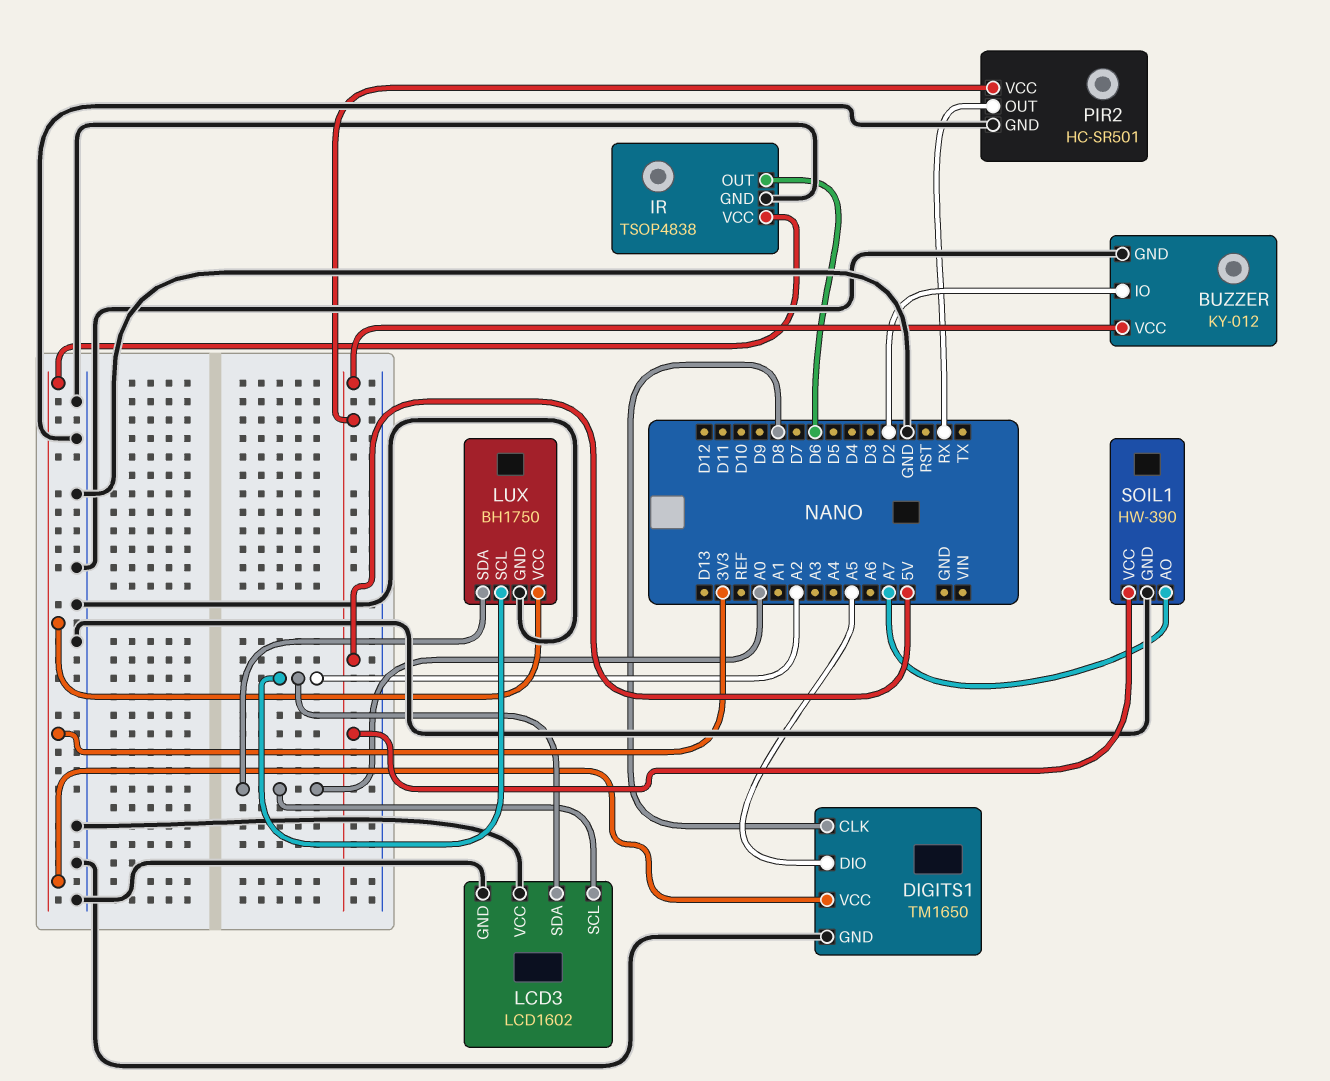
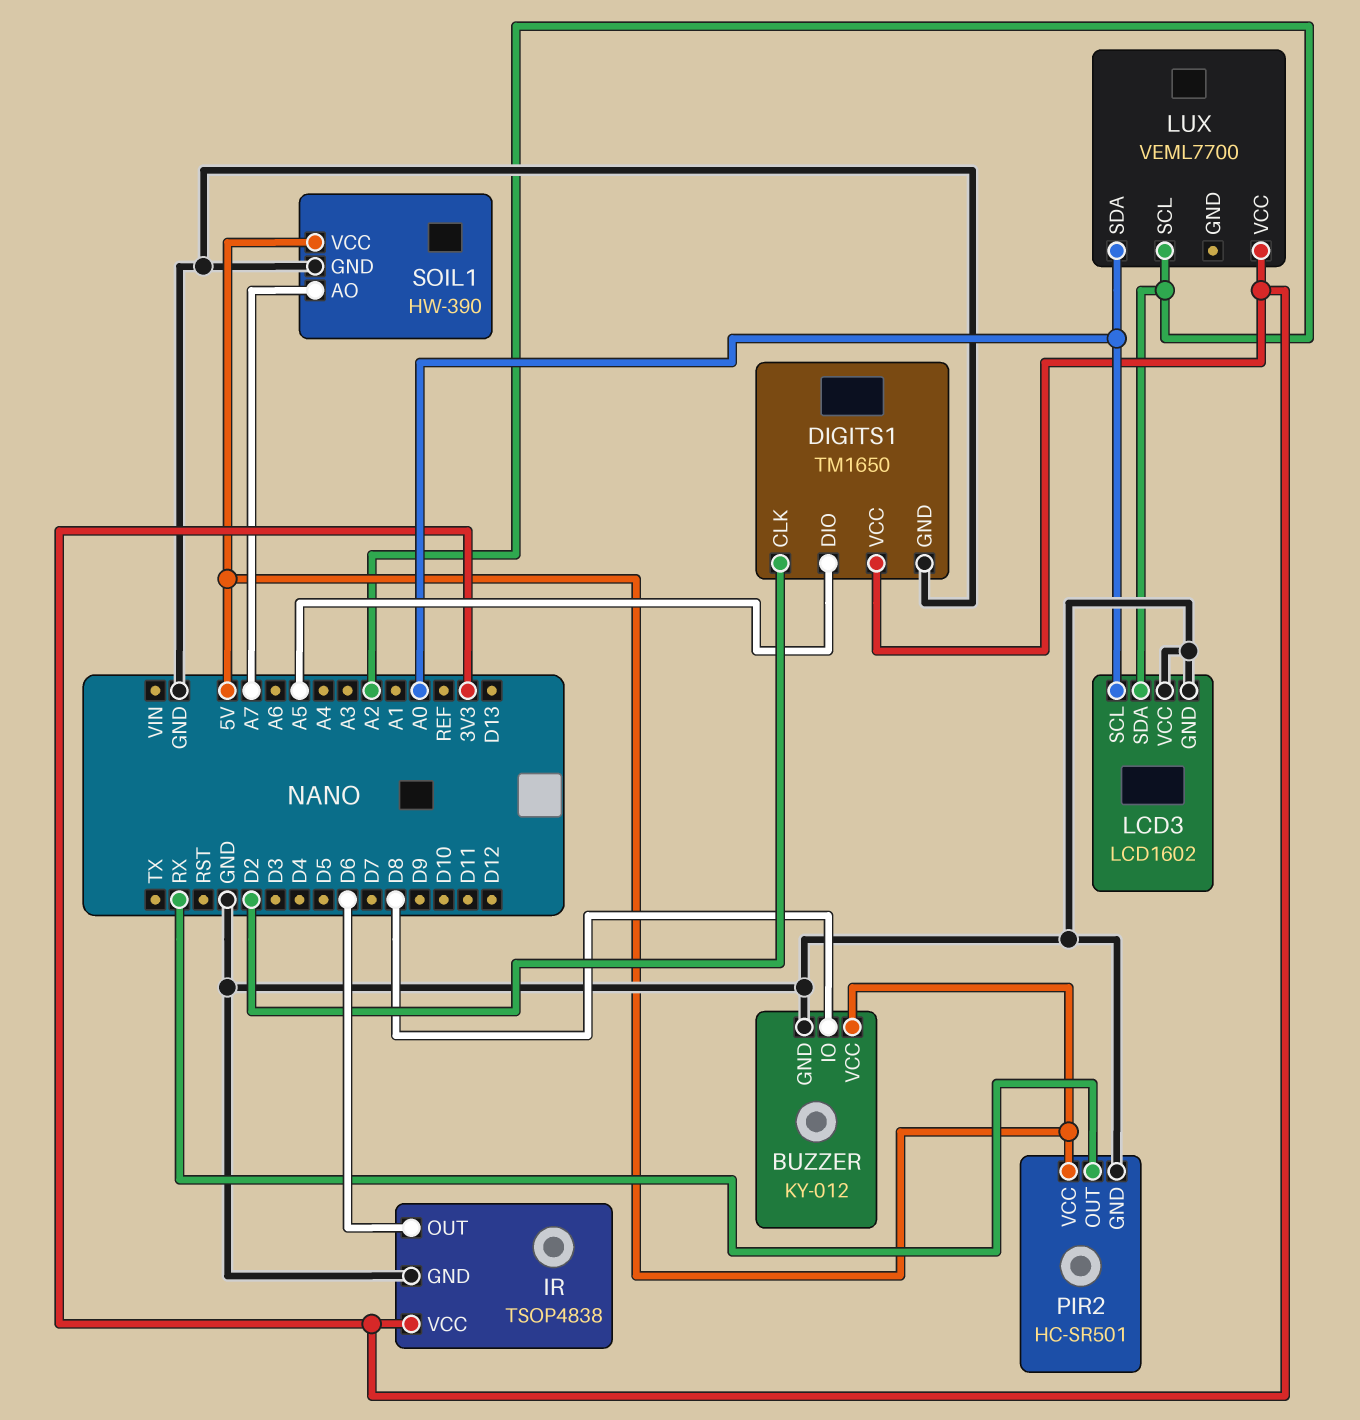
BUZZER pin IO: D2 -> D8
DIGITS1 pin CLK: D8 -> D2
LUX: BH1750 -> VEML7700
LUX pin GND: GND -> none

